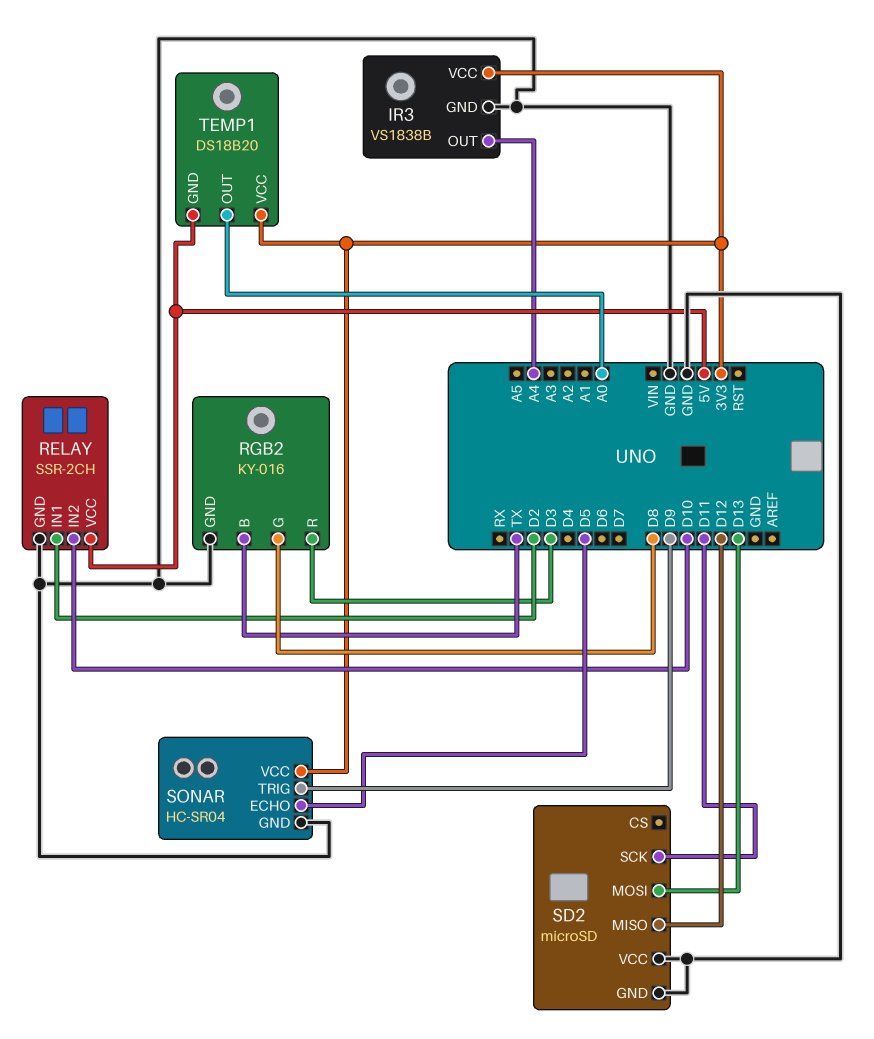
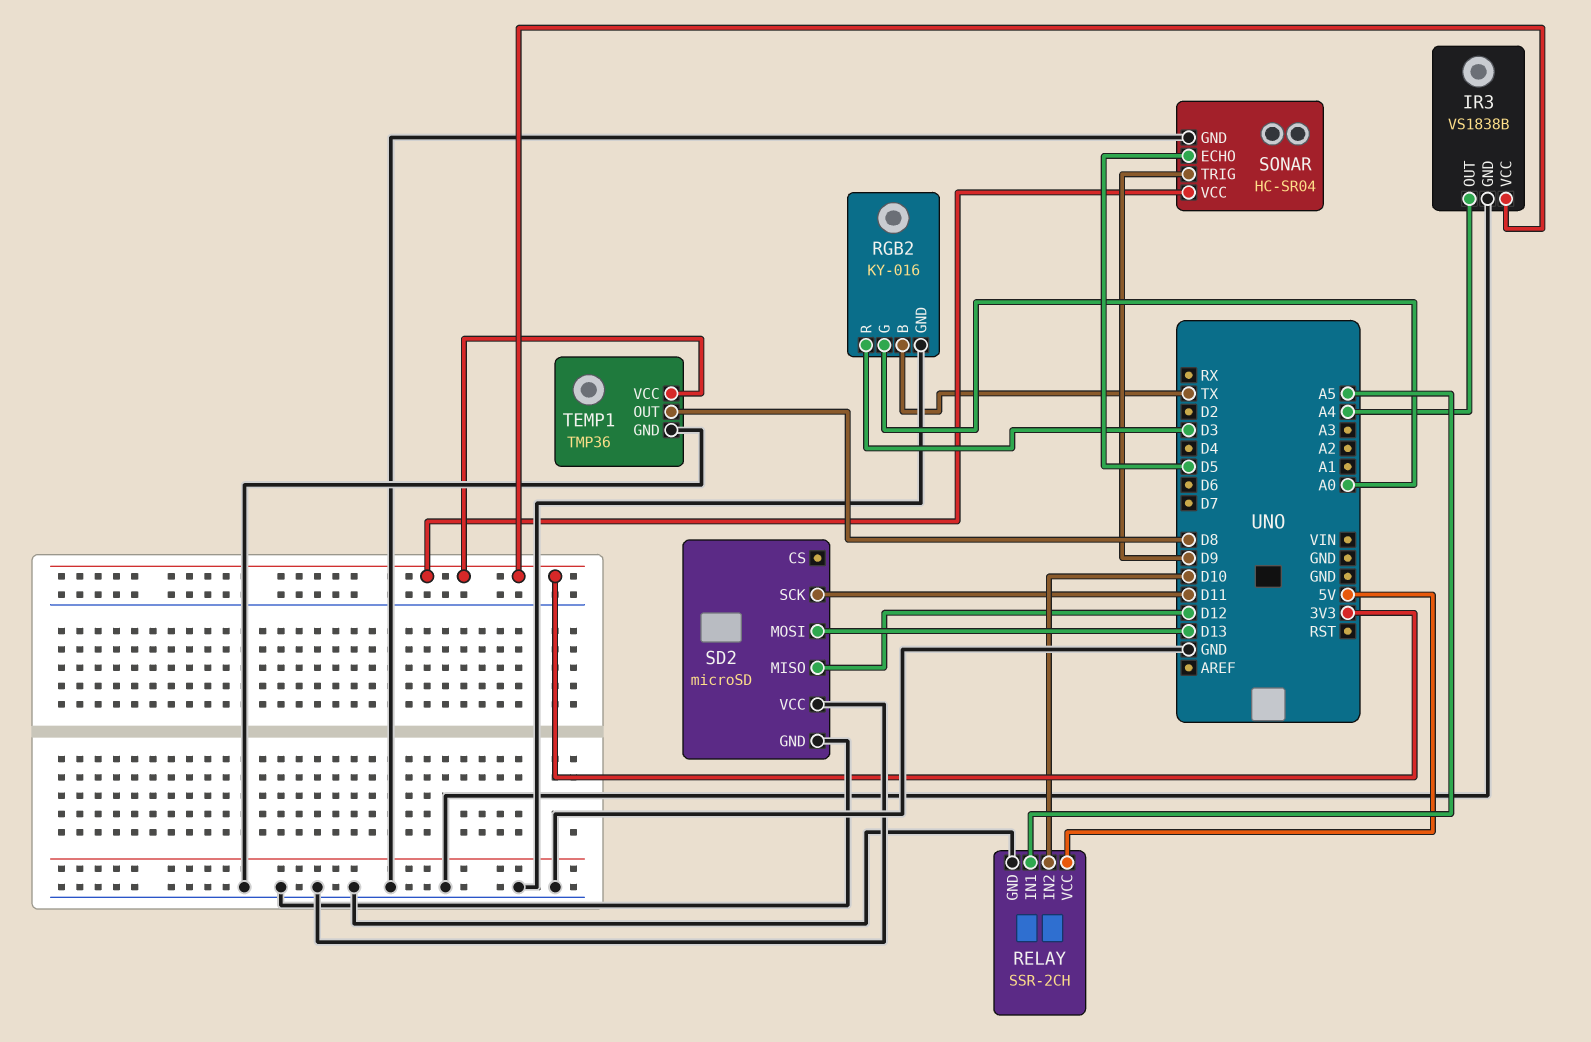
RELAY pin IN1: D2 -> A5
RGB2 pin G: D8 -> A0
TEMP1: DS18B20 -> TMP36
TEMP1 pin GND: 5V -> GND
TEMP1 pin OUT: A0 -> D8

